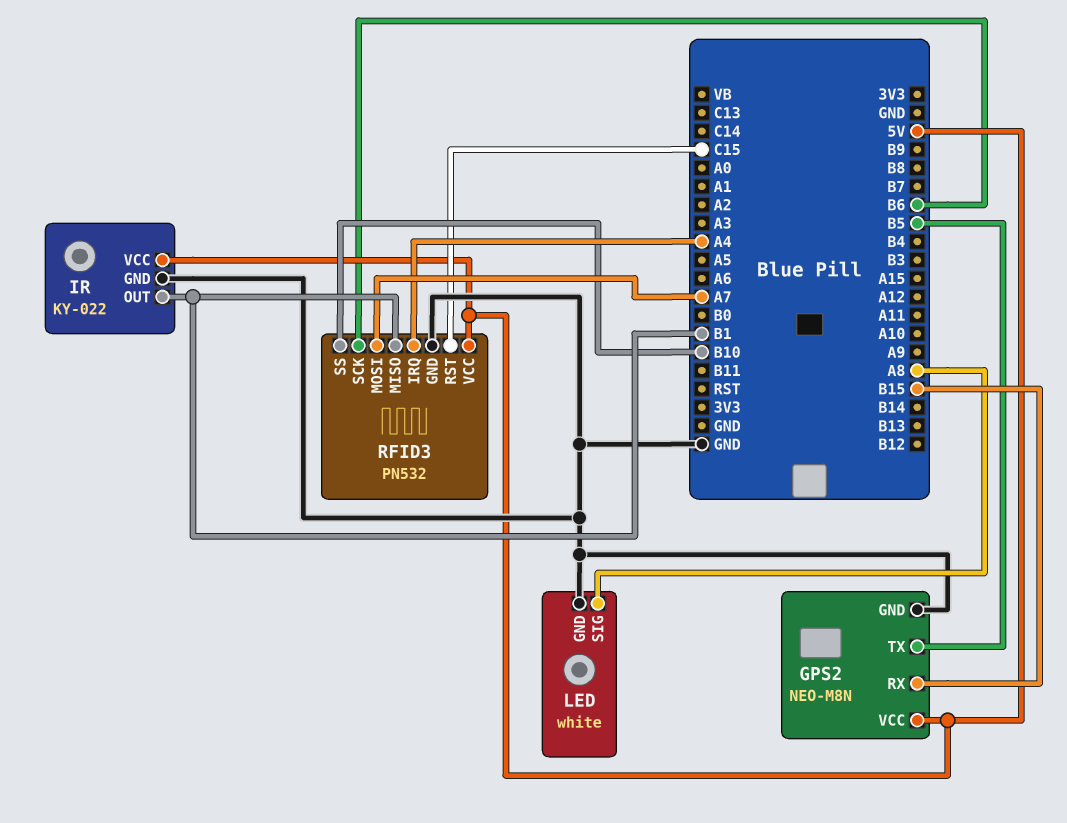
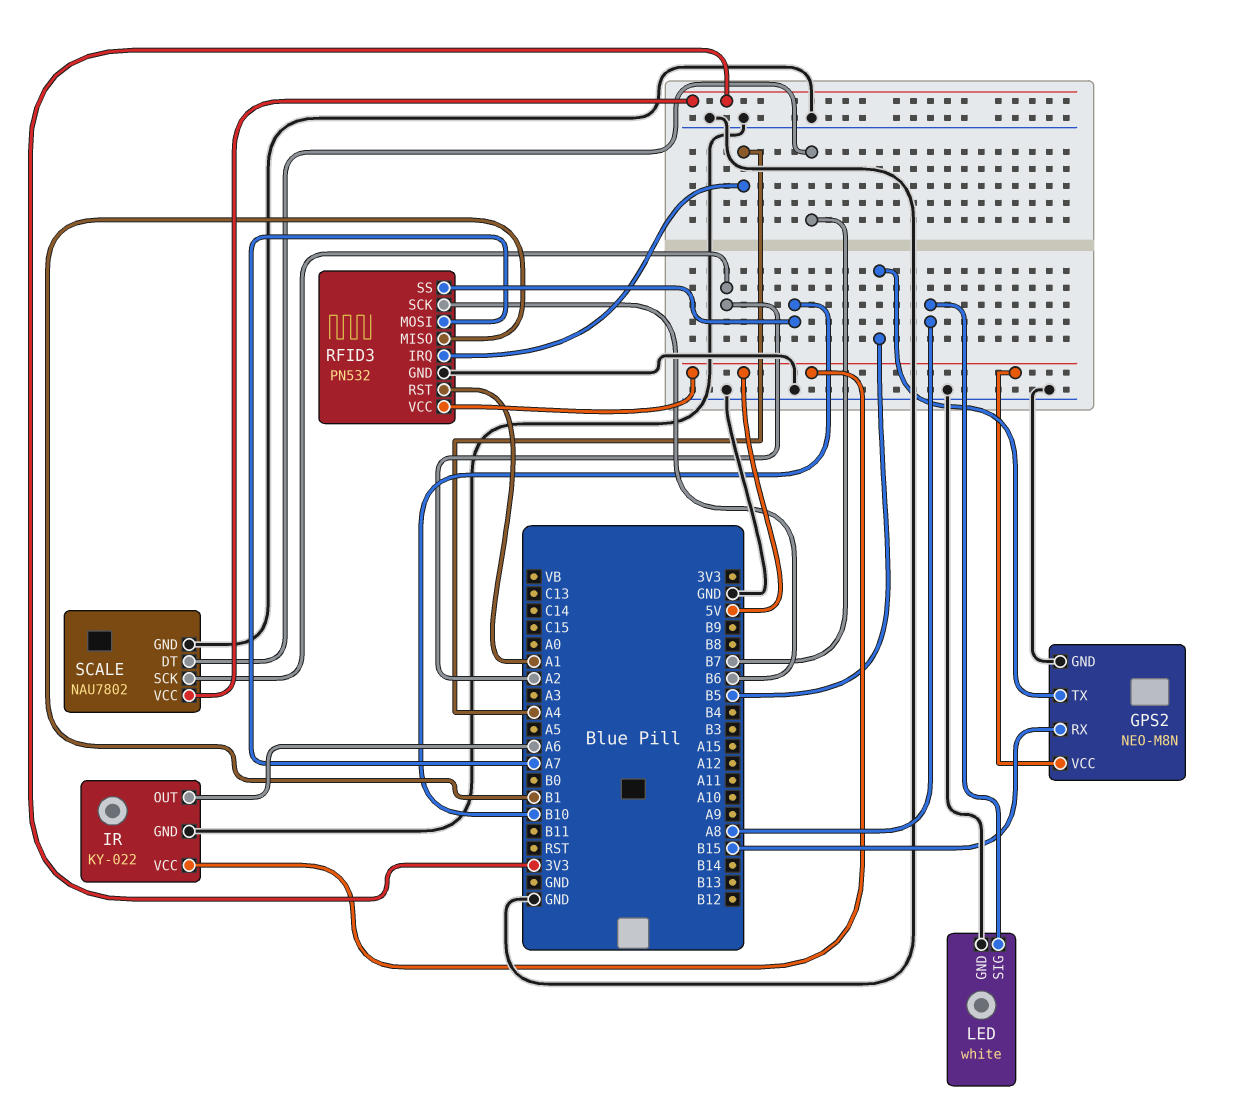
IR pin OUT: B1 -> A6
RFID3 pin RST: C15 -> A1
SCALE: none -> NAU7802
SCALE pin DT: none -> B7
SCALE pin GND: none -> GND
SCALE pin SCK: none -> A2
SCALE pin VCC: none -> 3V3

